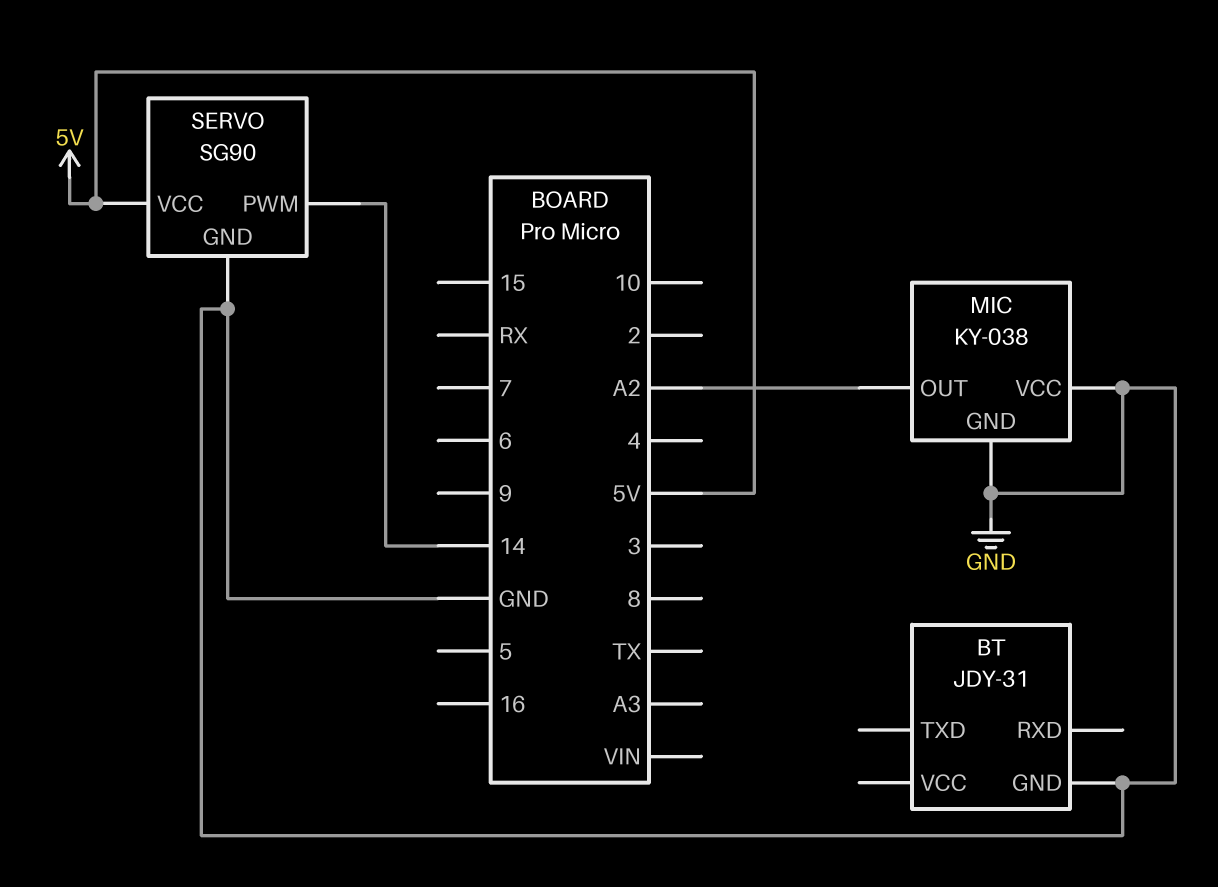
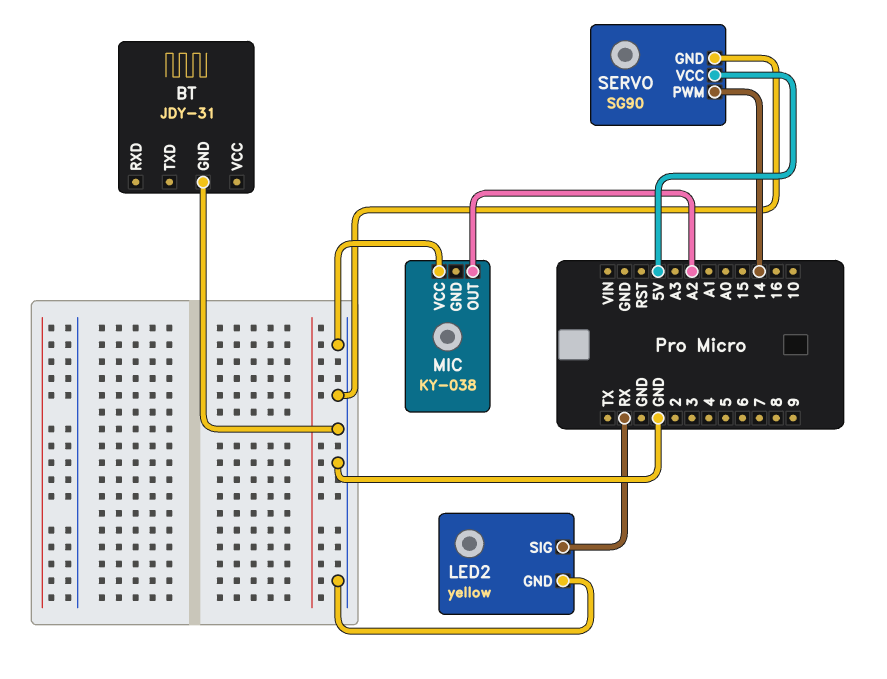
LED2: none -> yellow
LED2 pin GND: none -> GND
LED2 pin SIG: none -> RX
MIC pin GND: GND -> none

